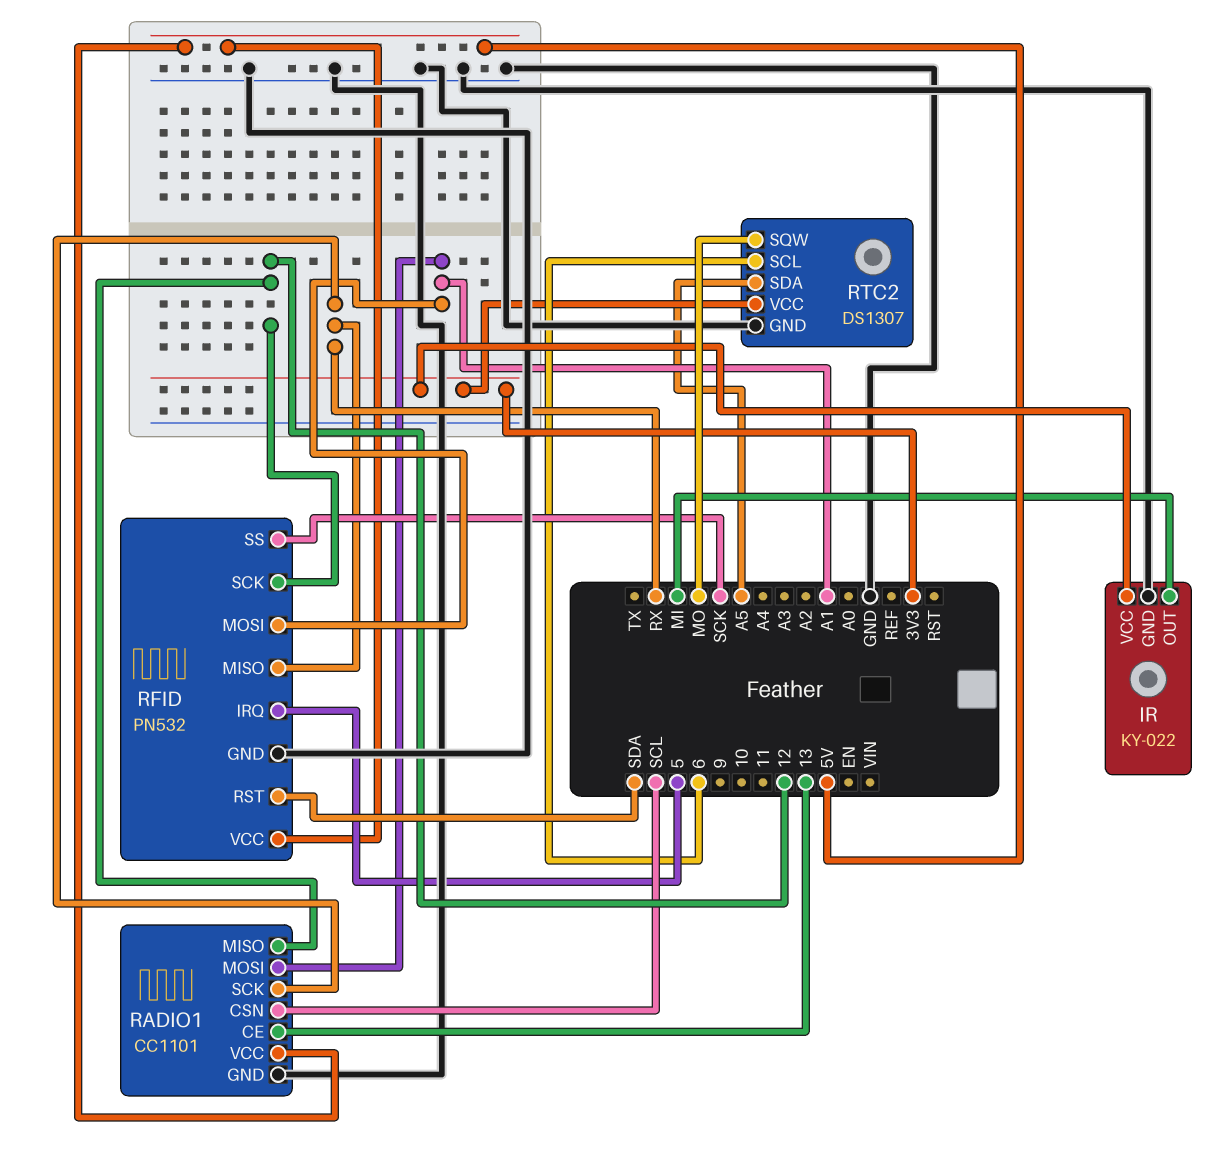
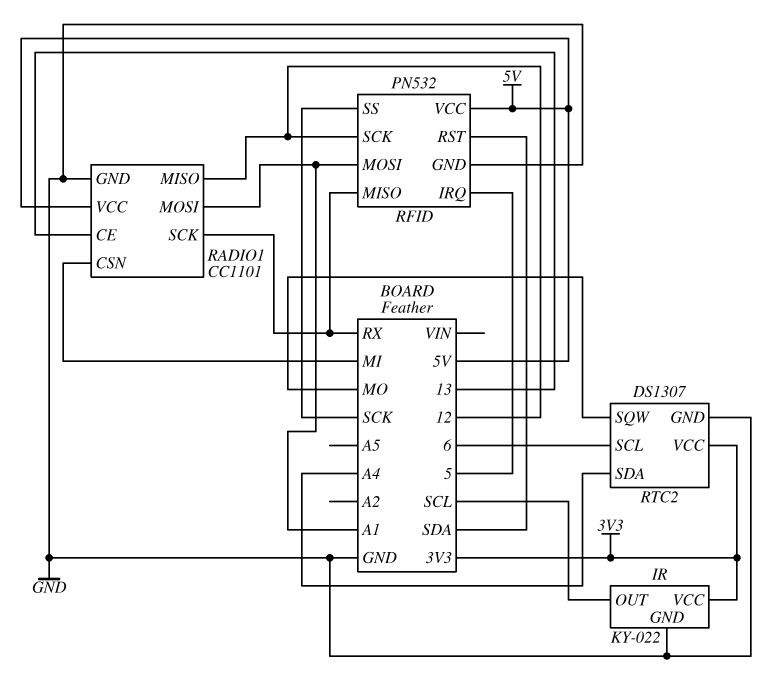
IR pin OUT: MI -> SCL
RADIO1 pin CSN: SCL -> MI
RTC2 pin SDA: A5 -> A4

